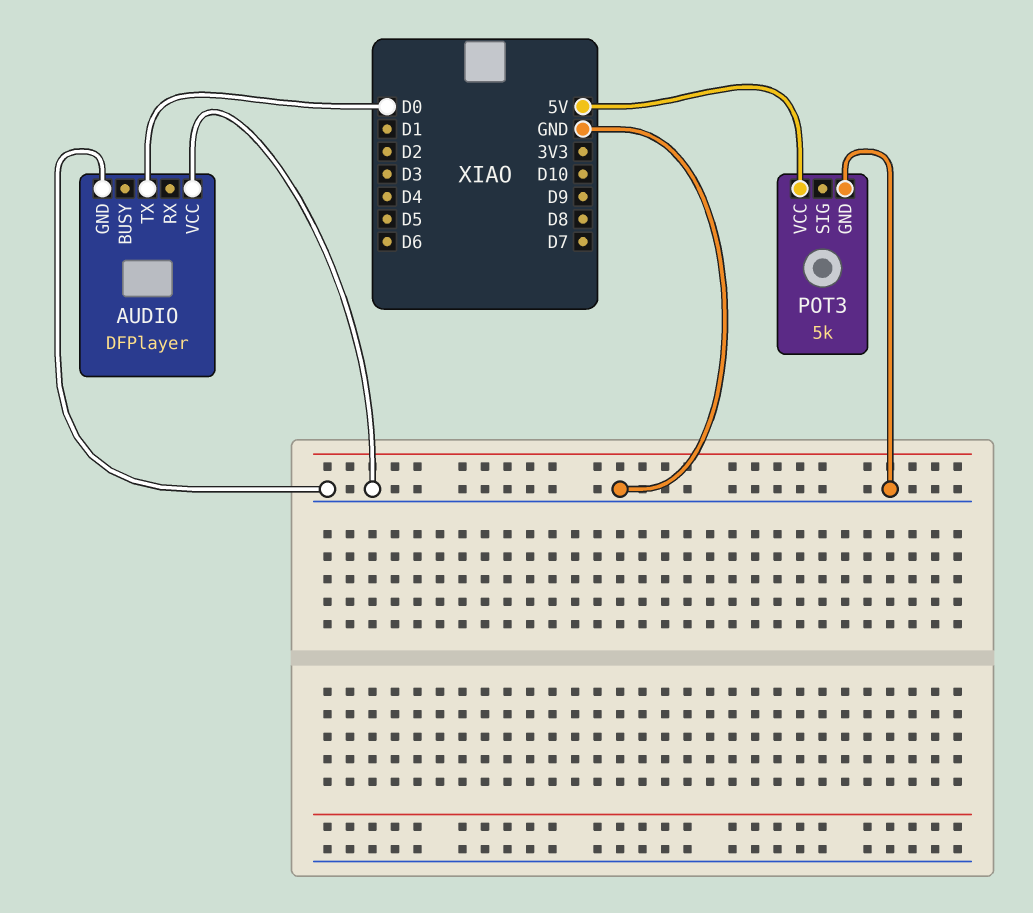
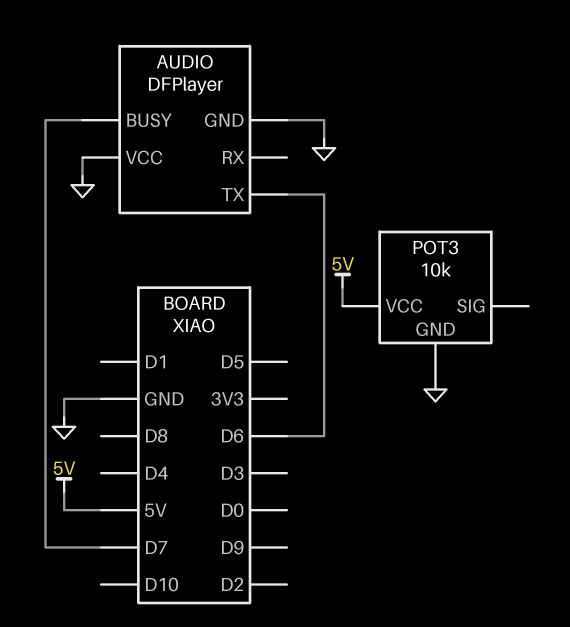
AUDIO pin BUSY: none -> D7
AUDIO pin TX: D0 -> D6
POT3: 5k -> 10k

